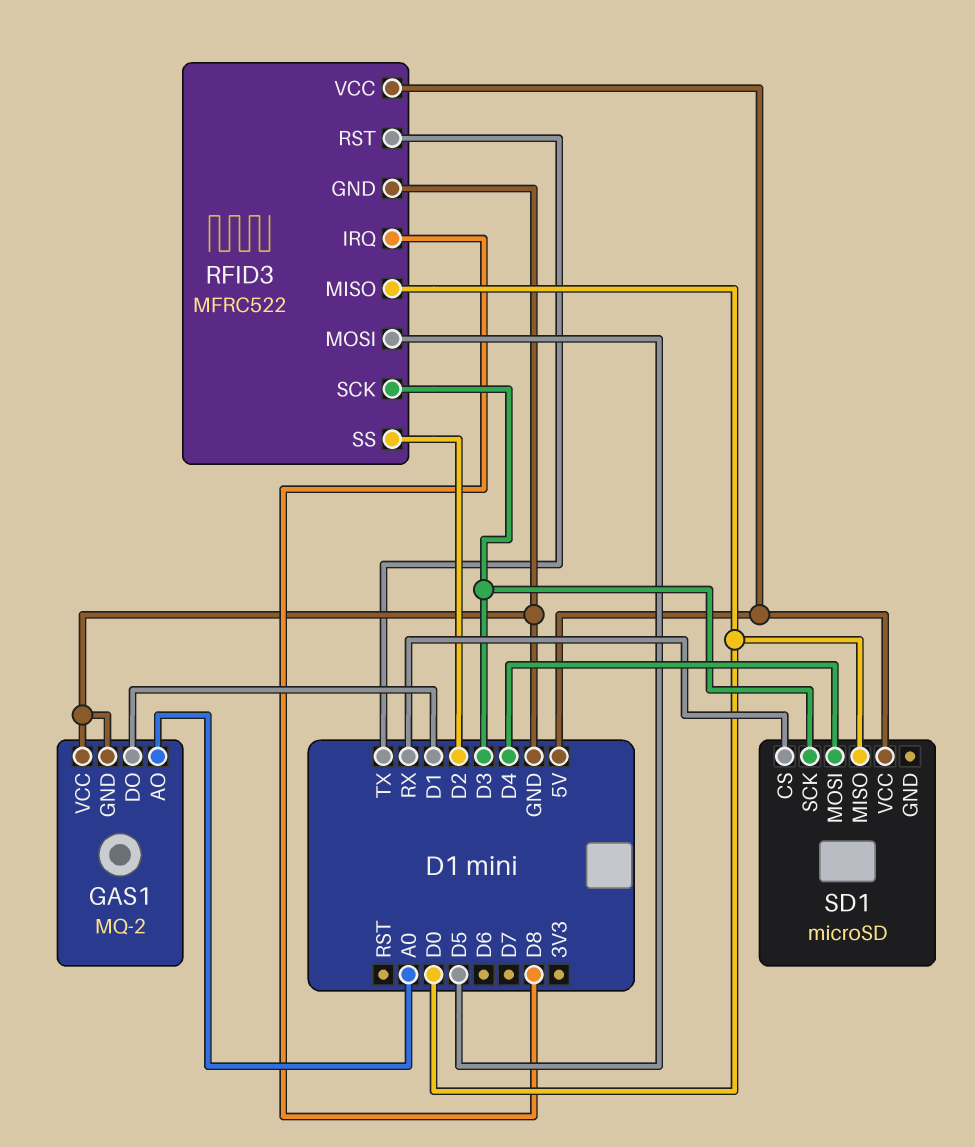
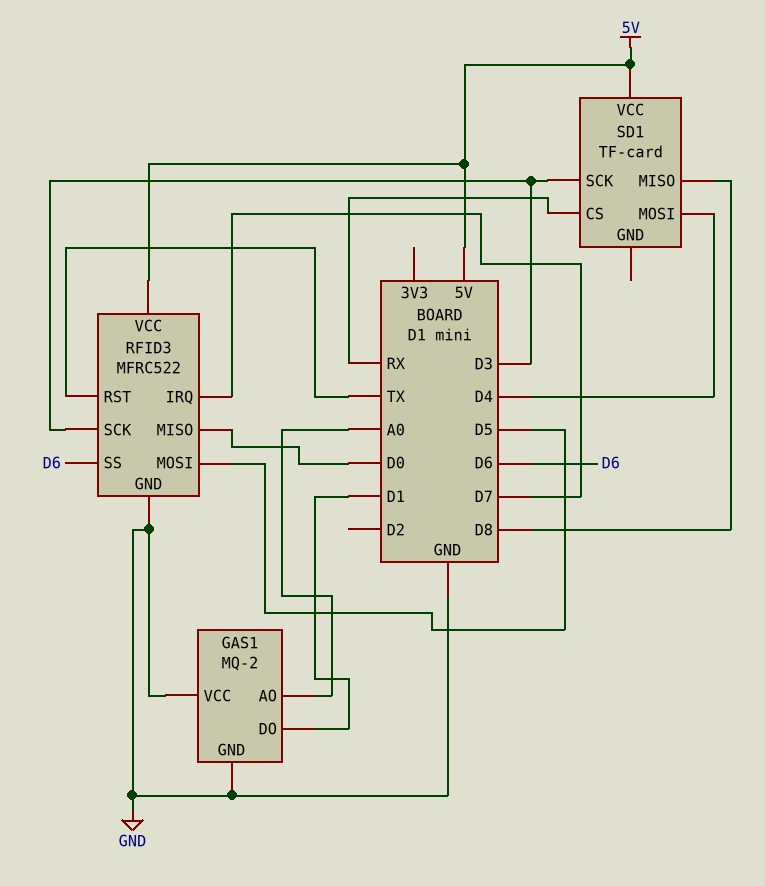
RFID3 pin IRQ: D8 -> D7
RFID3 pin SS: D2 -> D6
SD1: microSD -> TF-card
SD1 pin MISO: D0 -> D8

